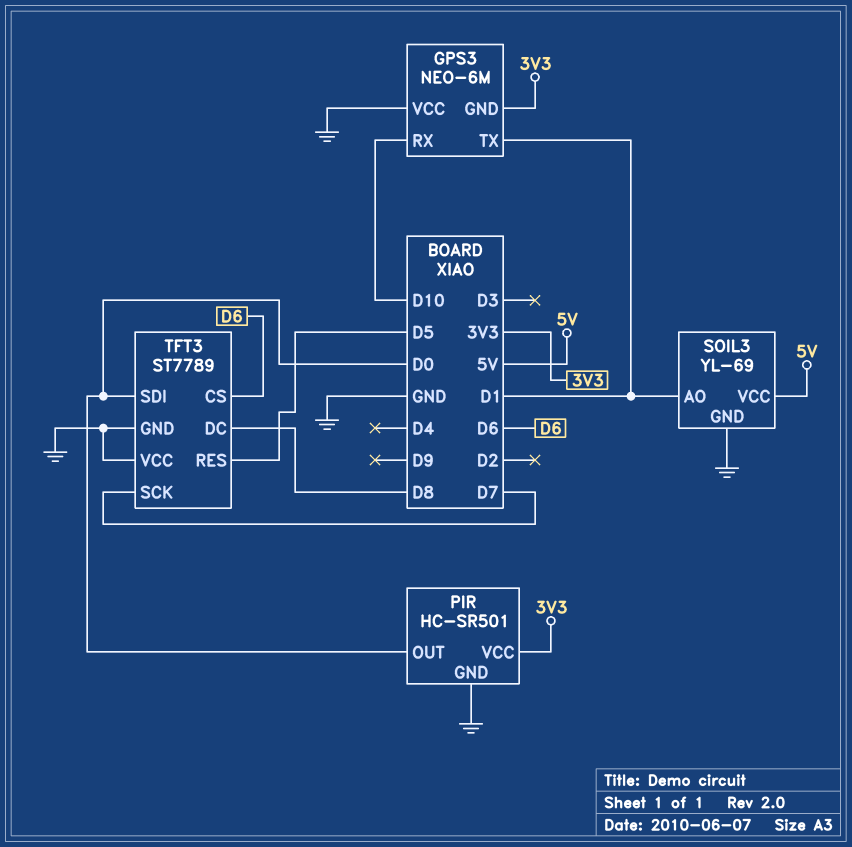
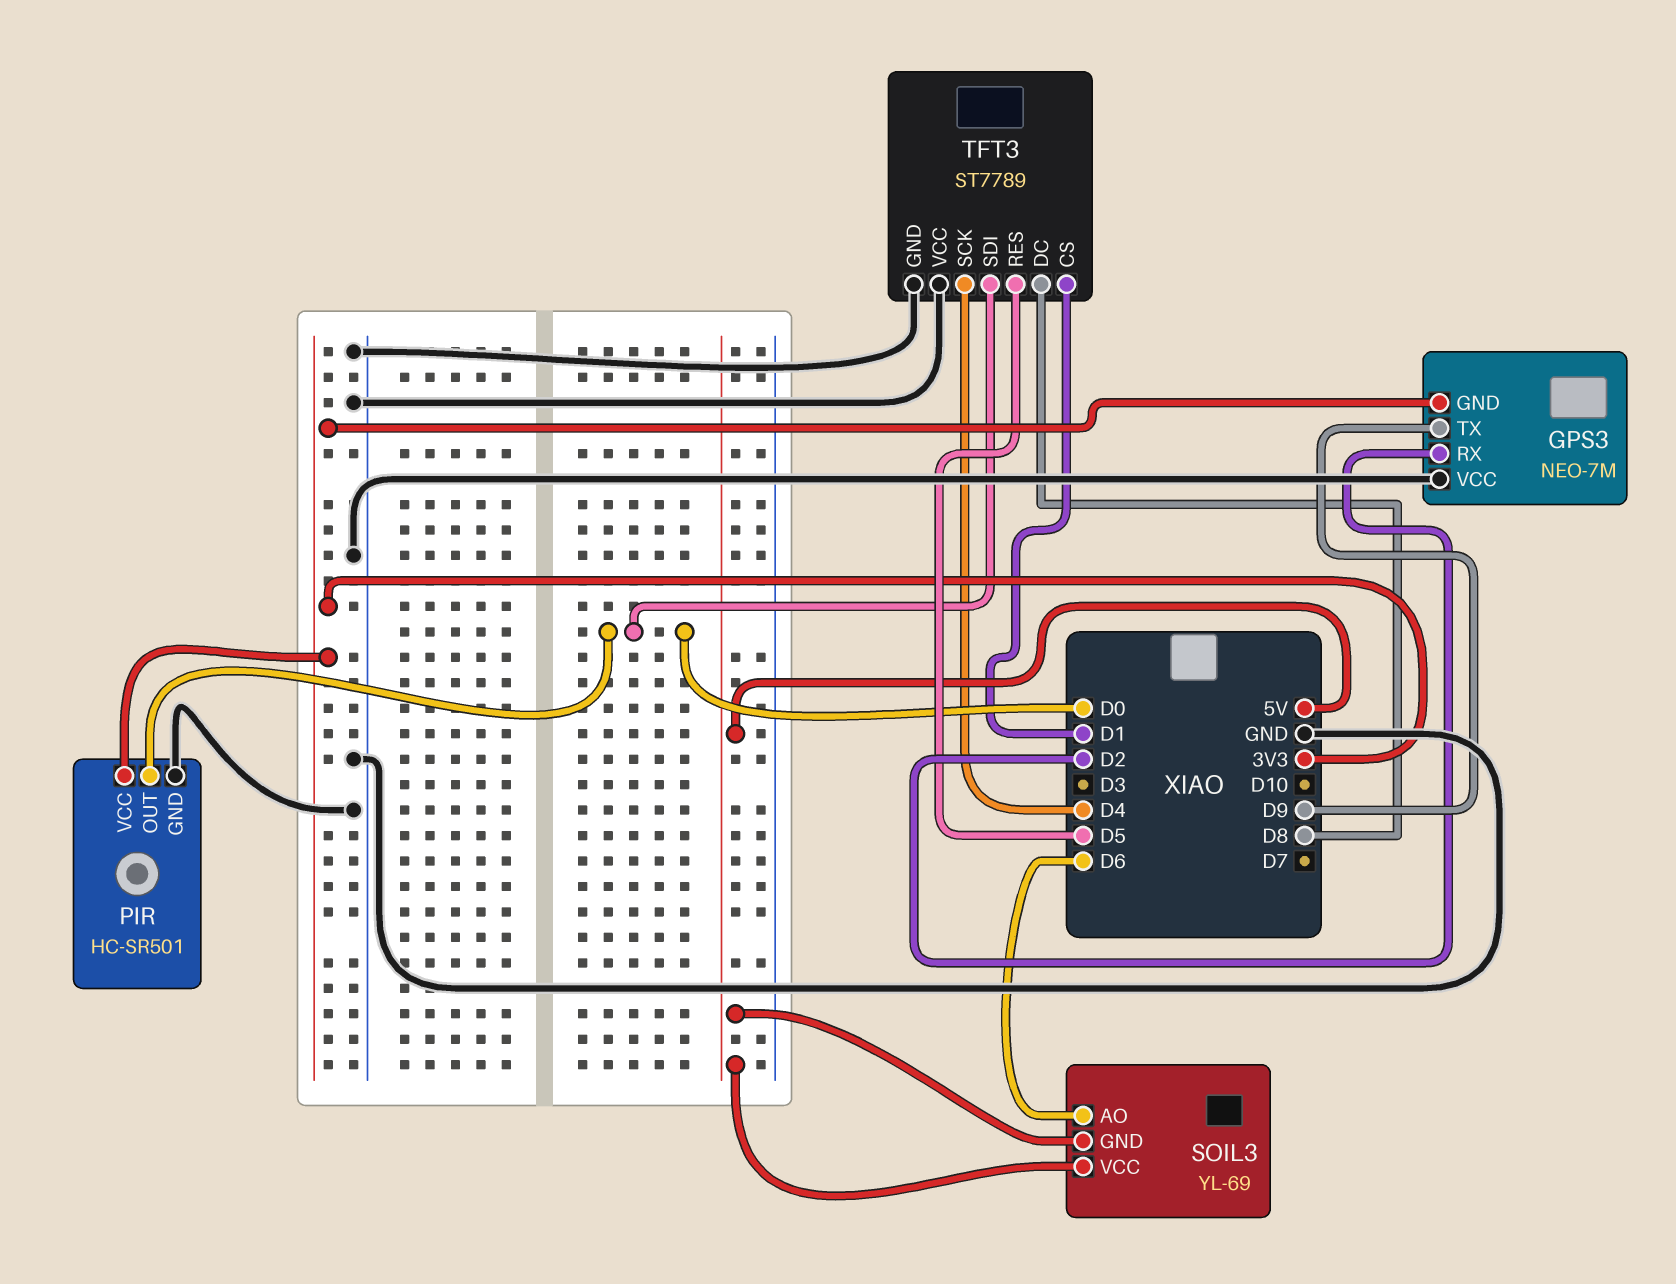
GPS3: NEO-6M -> NEO-7M
GPS3 pin RX: D10 -> D2
GPS3 pin TX: D1 -> D9
SOIL3 pin AO: D1 -> D6
SOIL3 pin GND: GND -> 5V
TFT3 pin CS: D6 -> D1
TFT3 pin SCK: D7 -> D4

